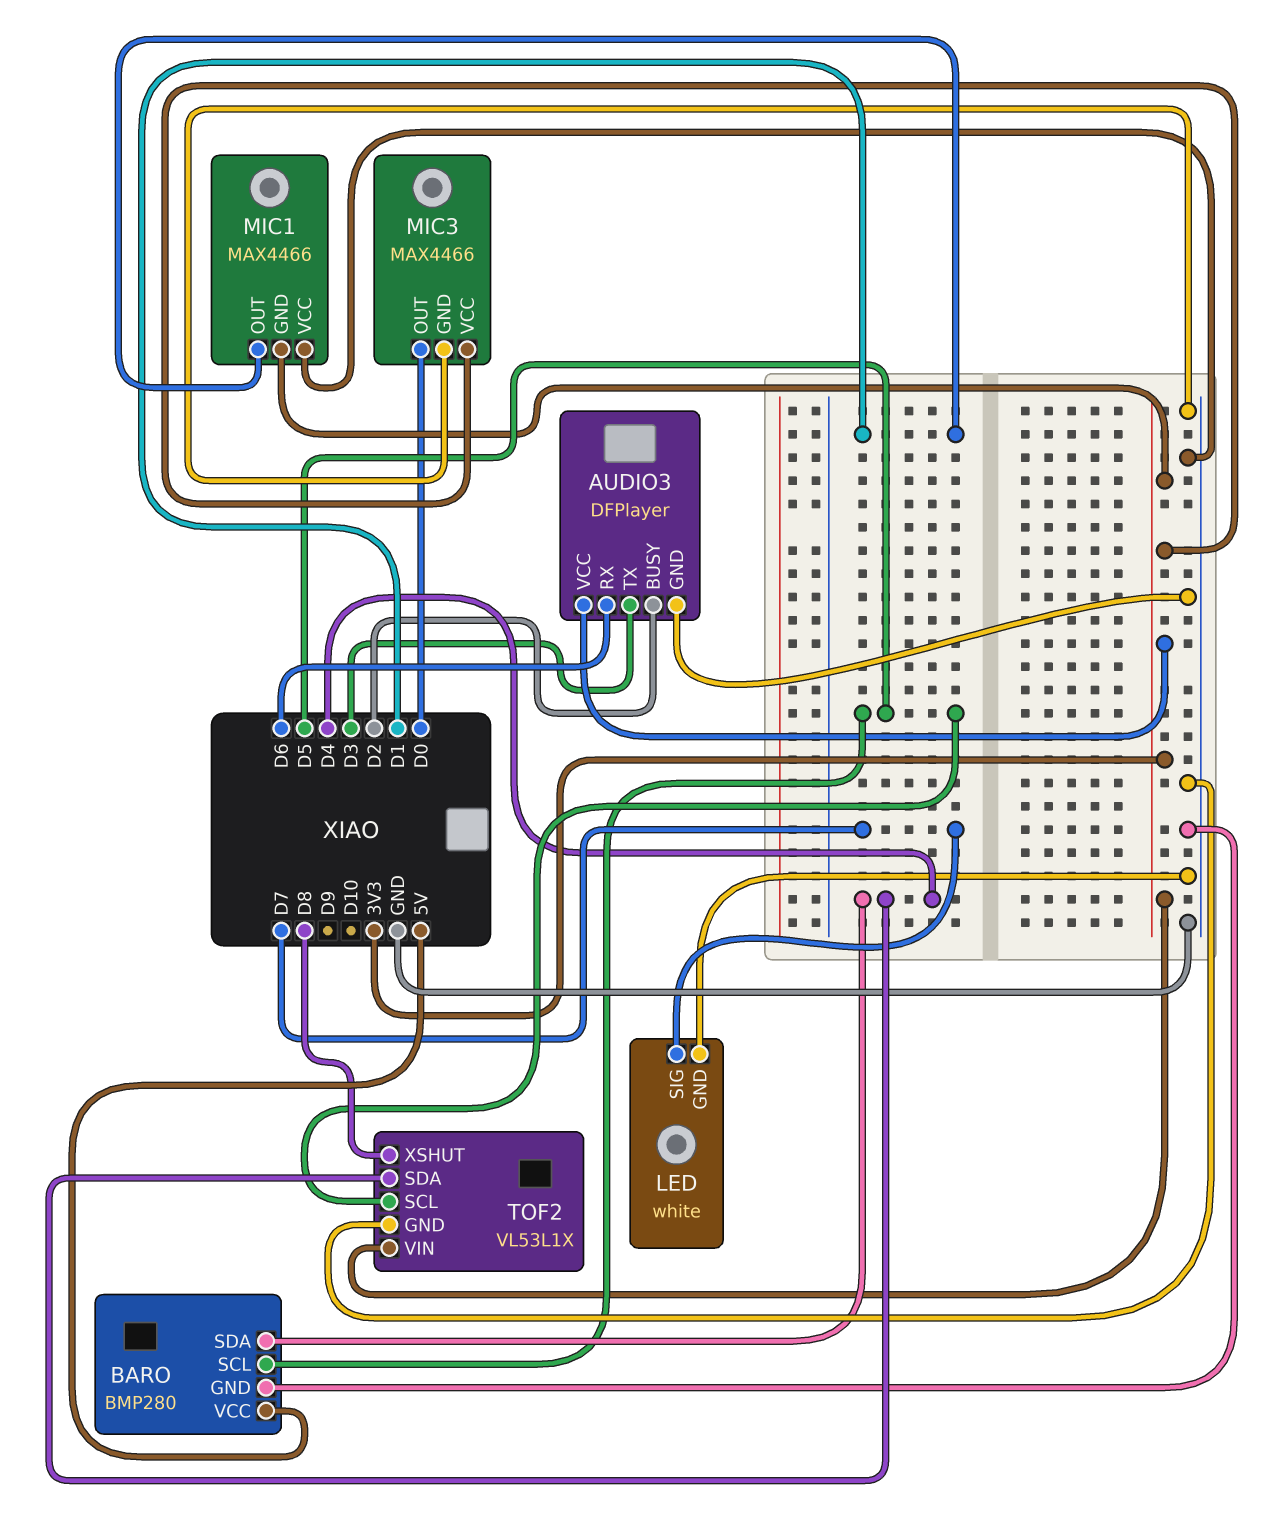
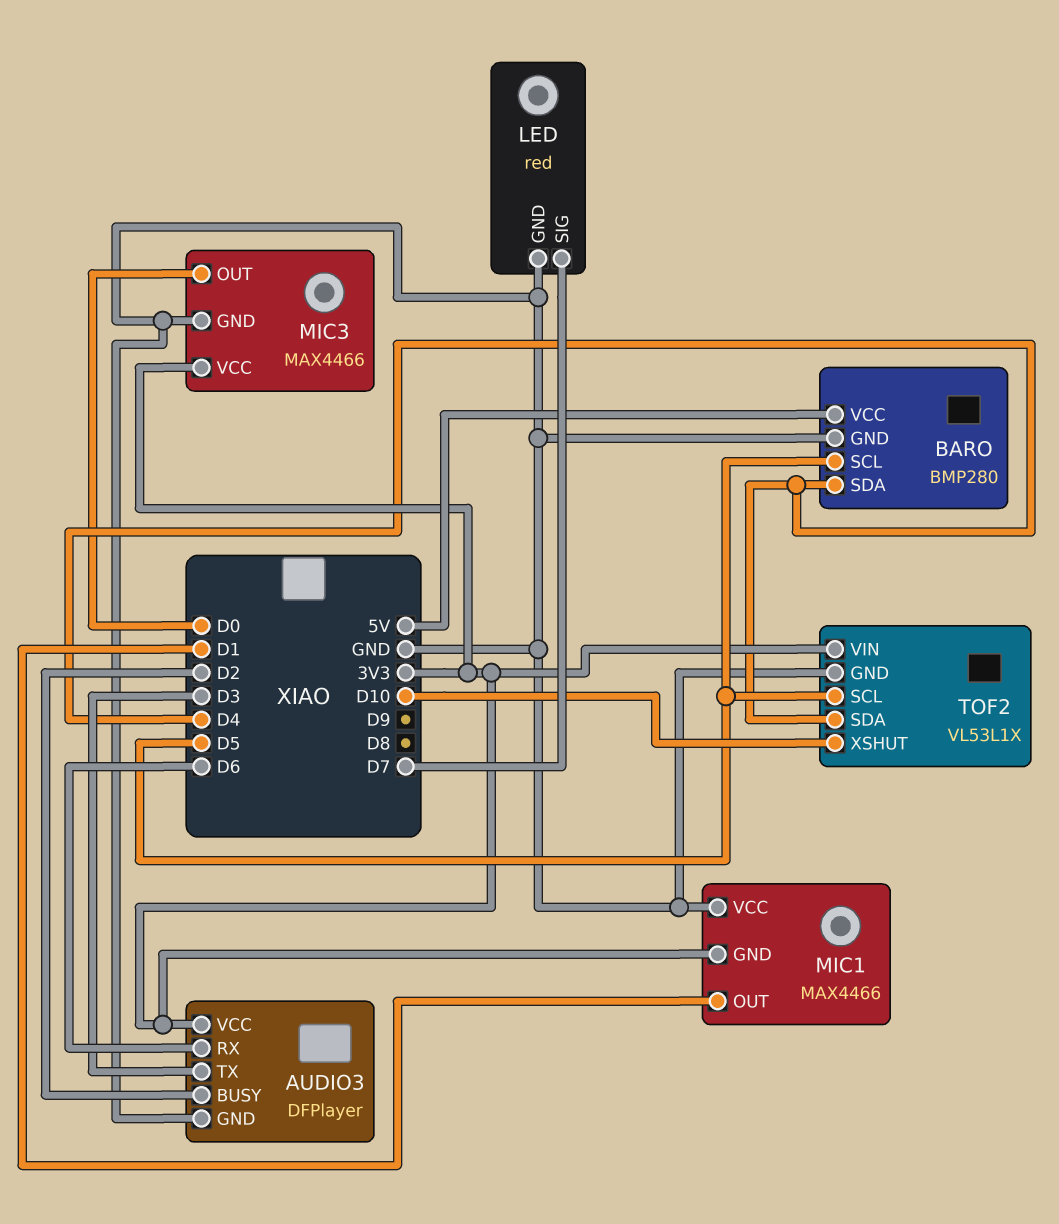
LED: white -> red
TOF2 pin XSHUT: D8 -> D10

